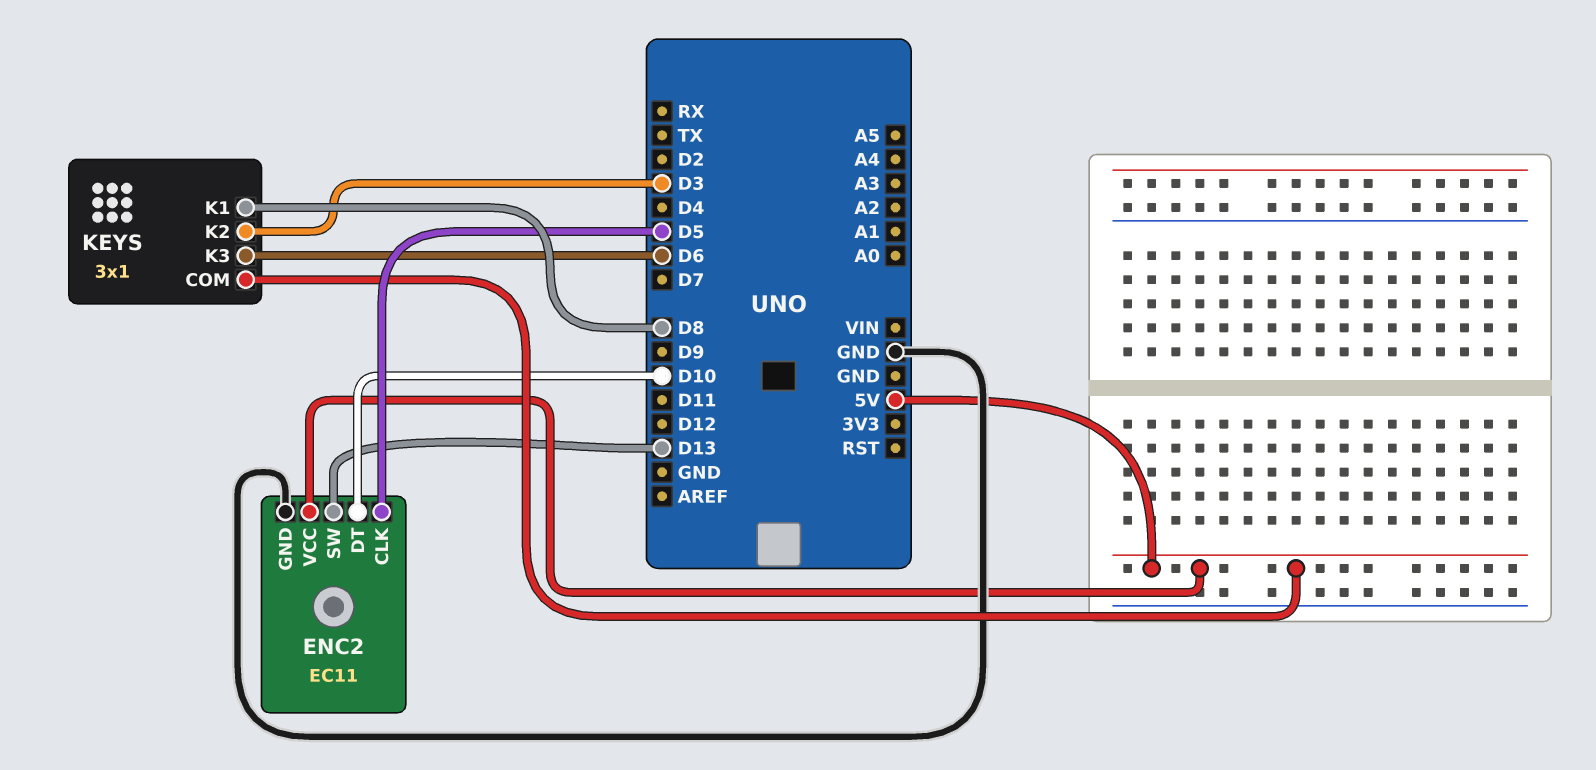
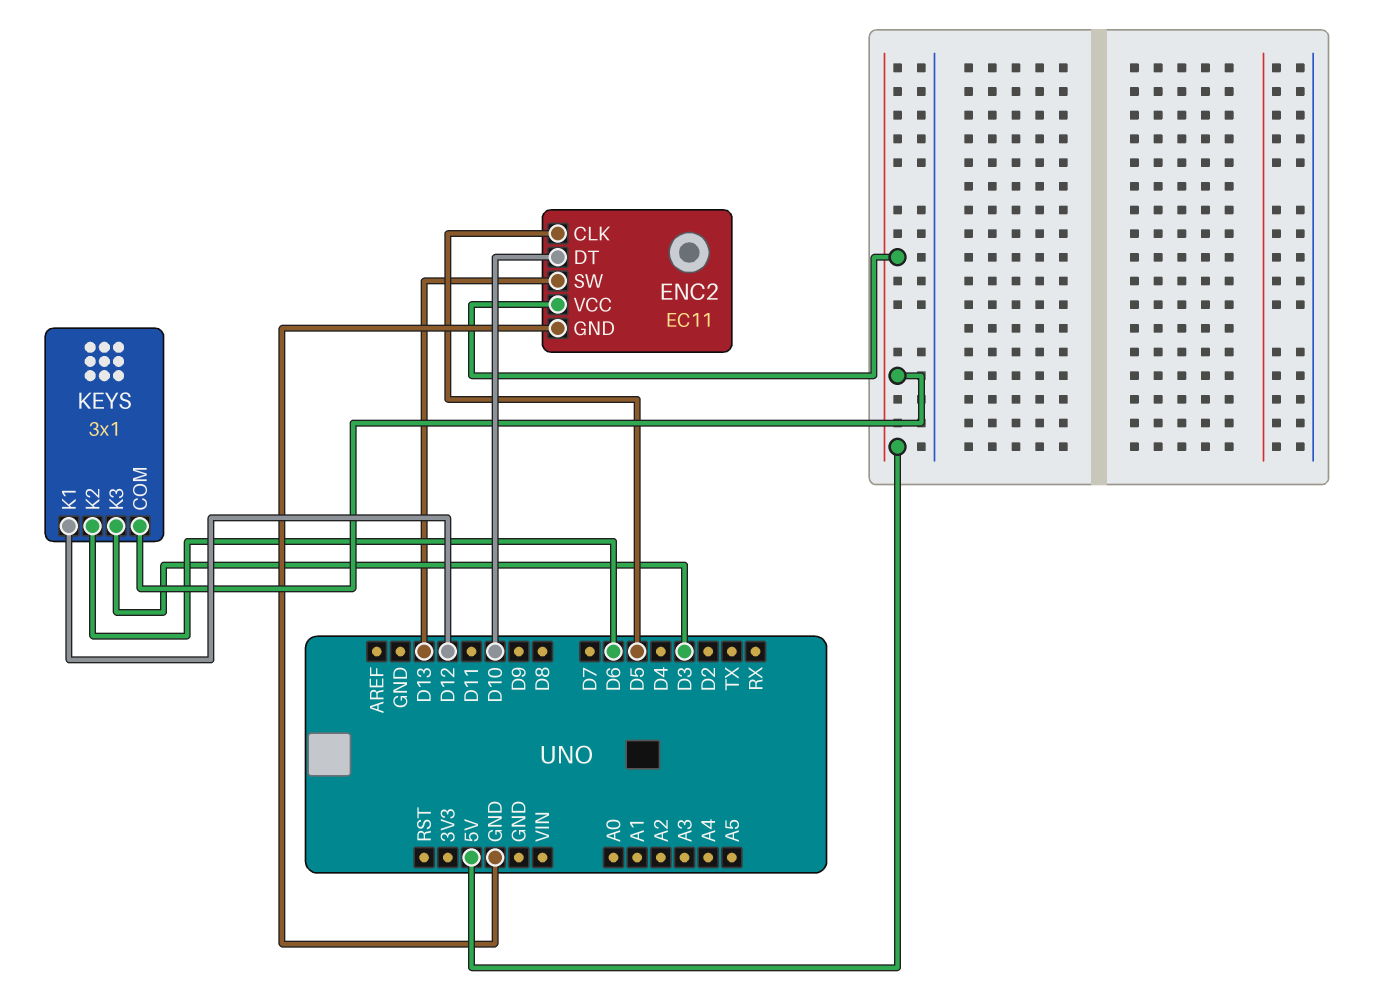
KEYS pin K1: D8 -> D12
KEYS pin K2: D3 -> D6
KEYS pin K3: D6 -> D3

